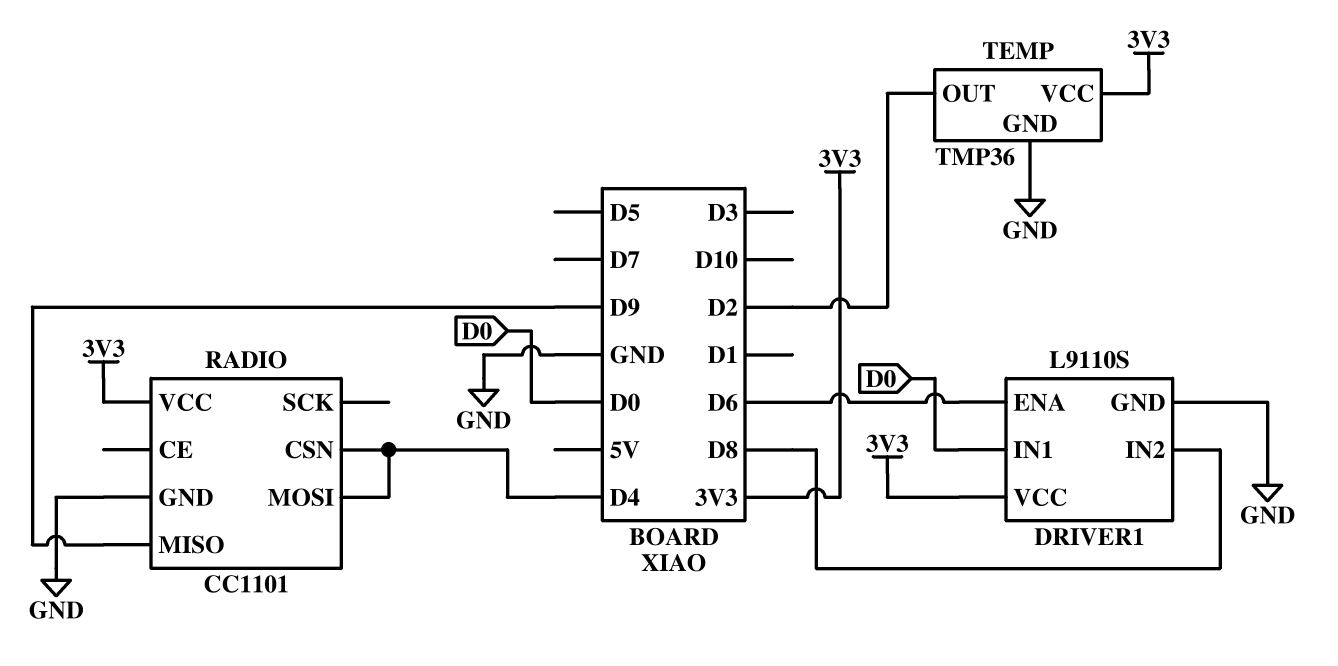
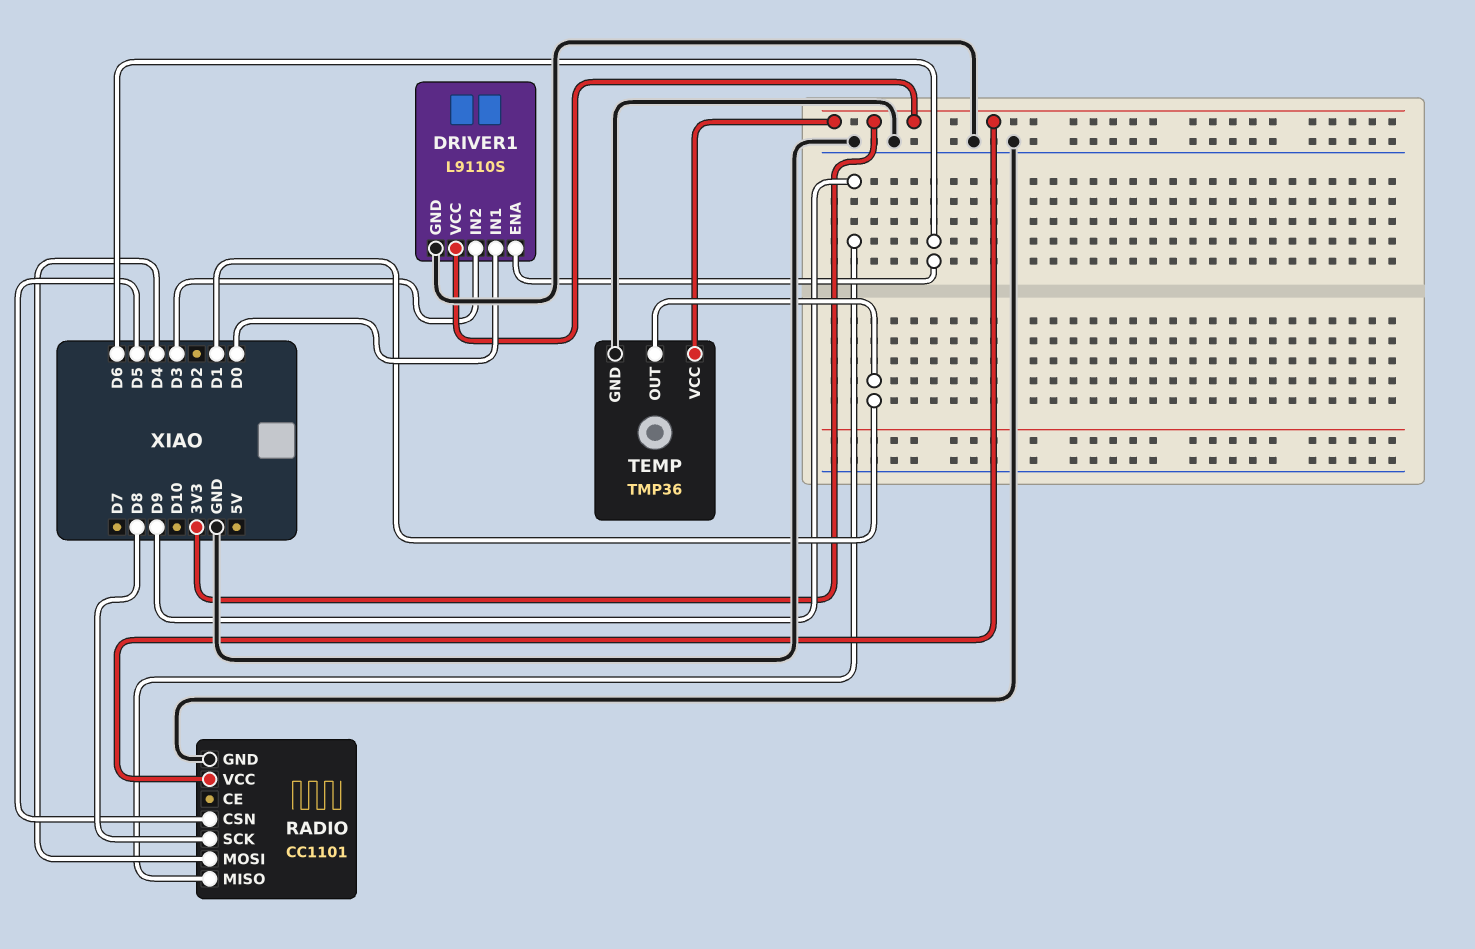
DRIVER1 pin IN2: D8 -> D3
RADIO pin CSN: D4 -> D5
RADIO pin SCK: none -> D8
TEMP pin OUT: D2 -> D1

